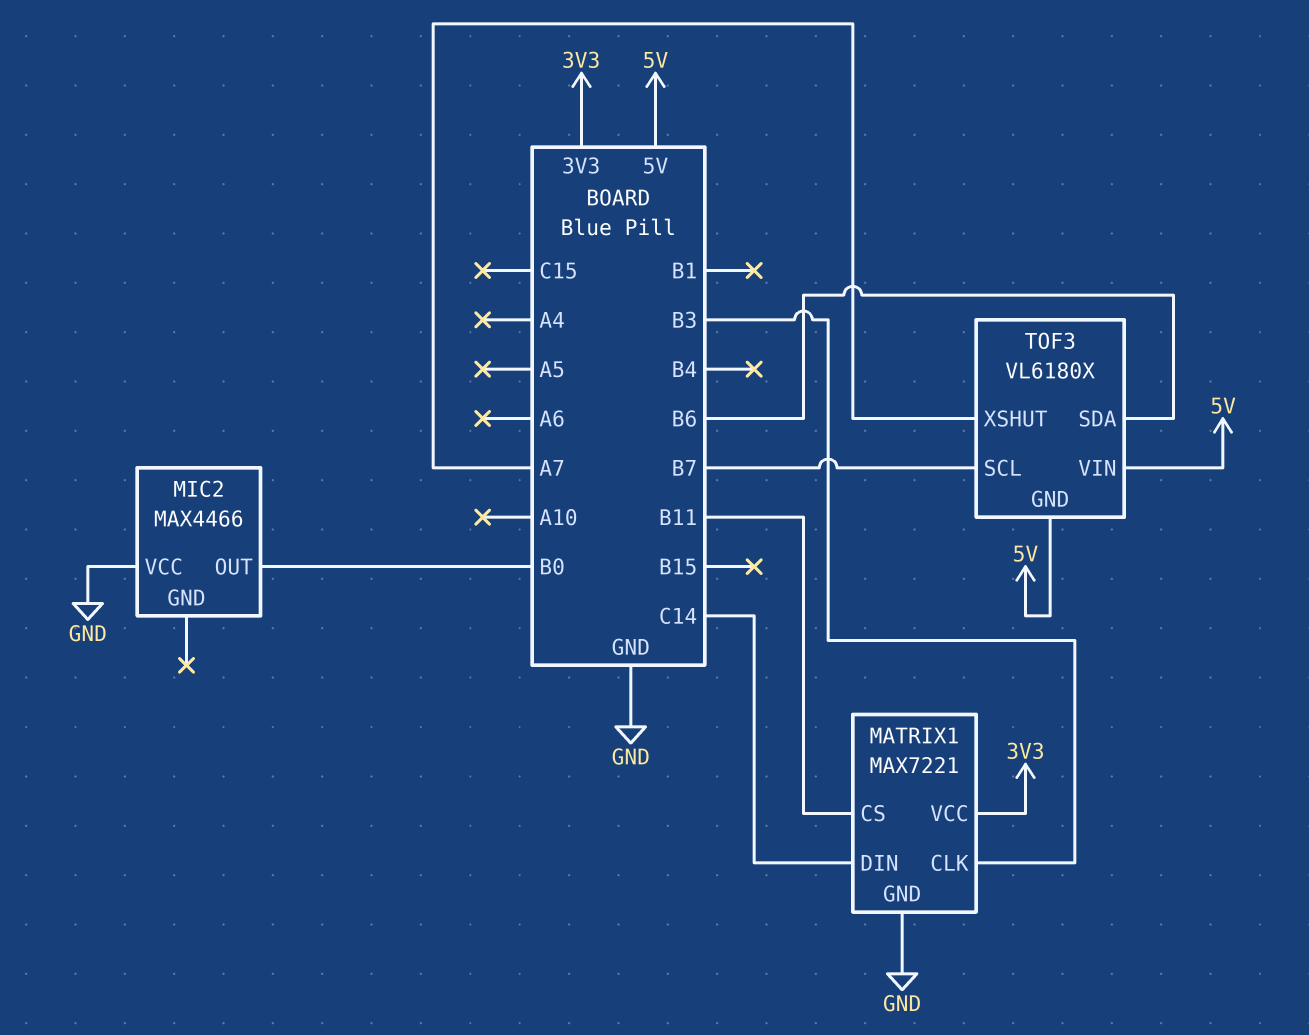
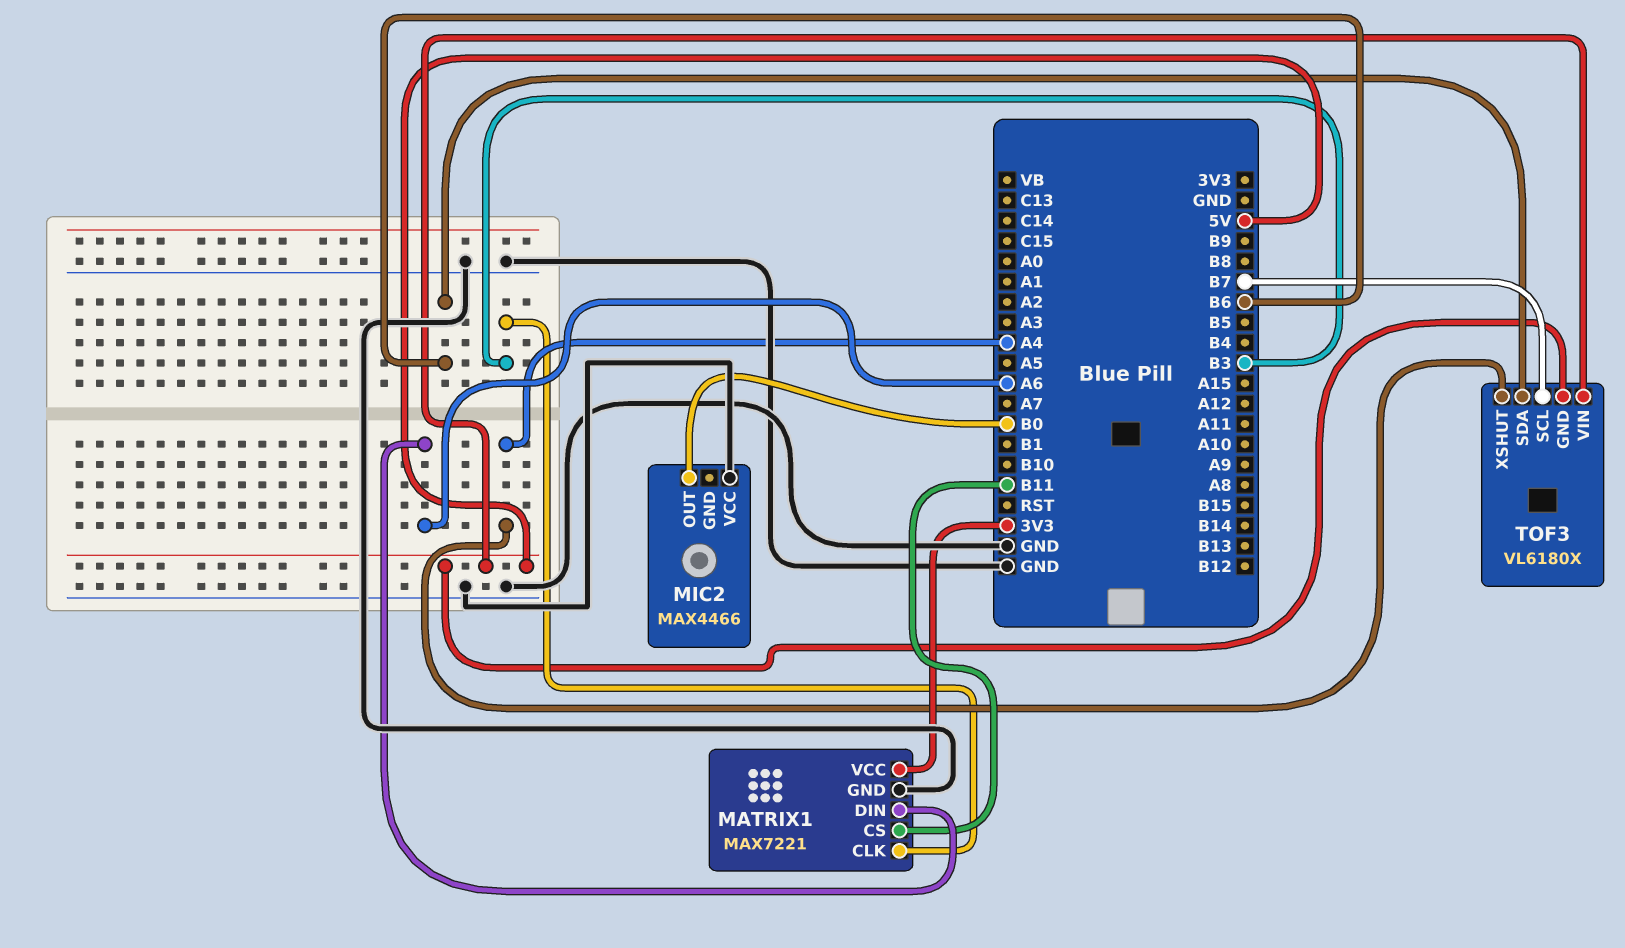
MATRIX1 pin DIN: C14 -> A6
TOF3 pin XSHUT: A7 -> A4

